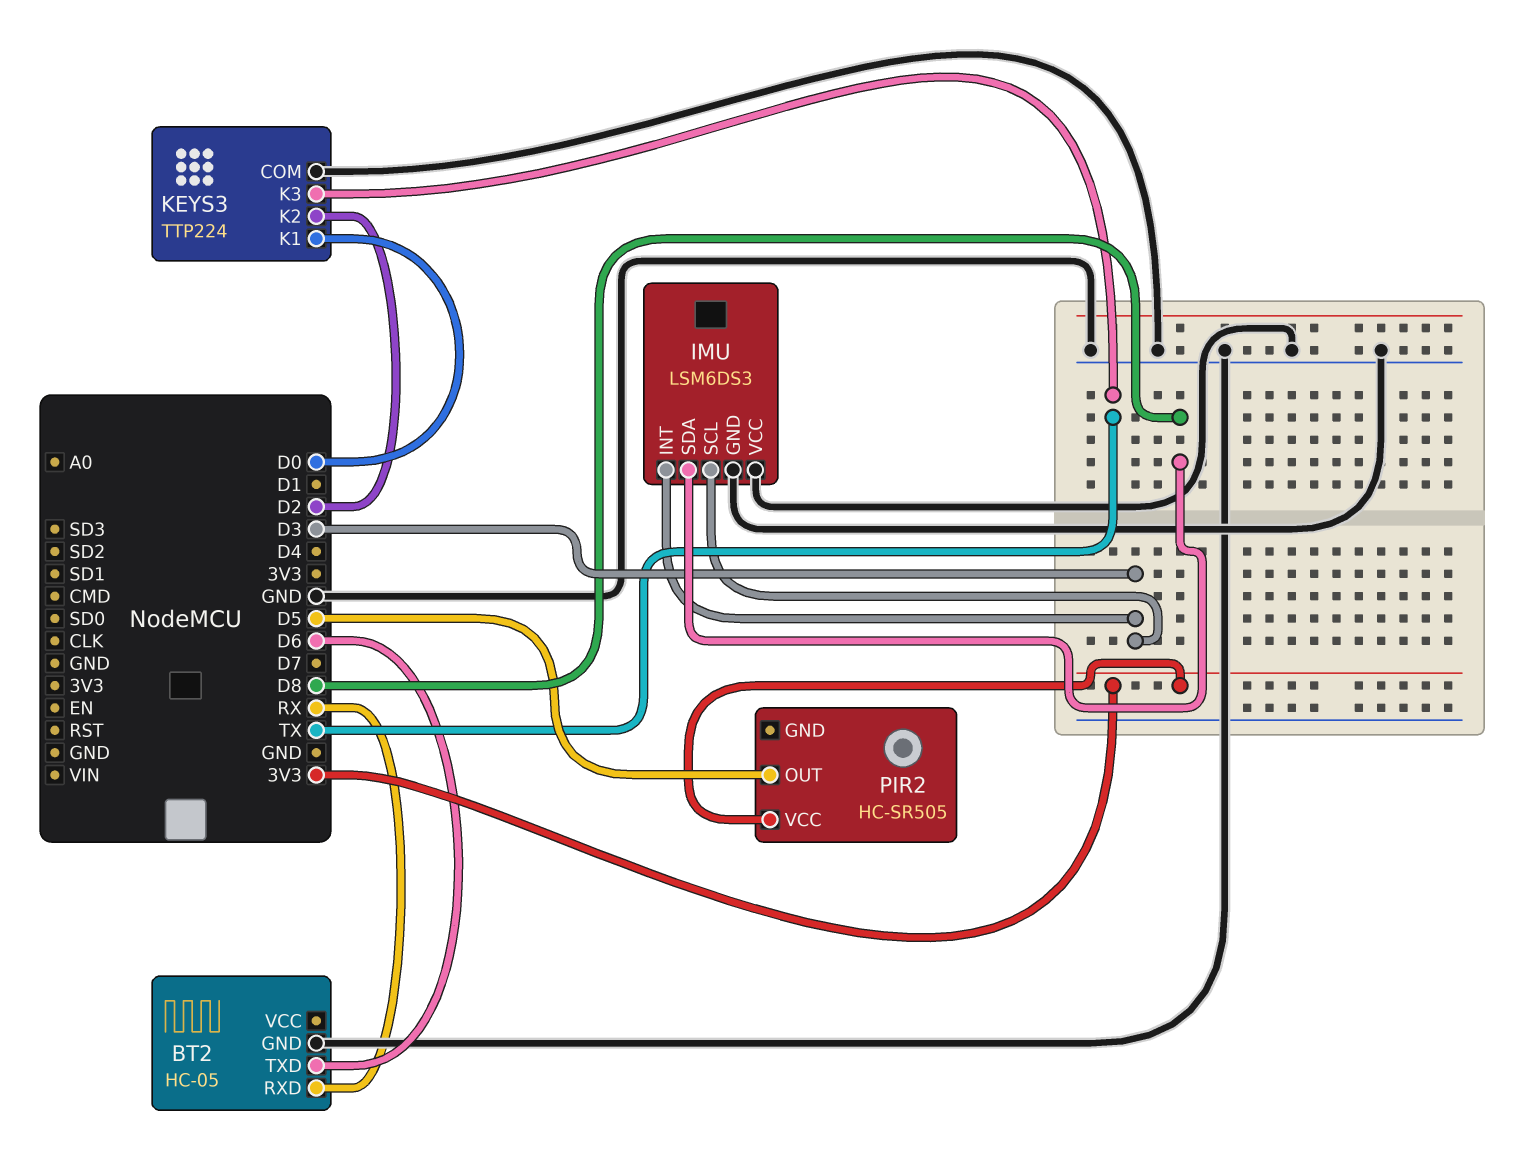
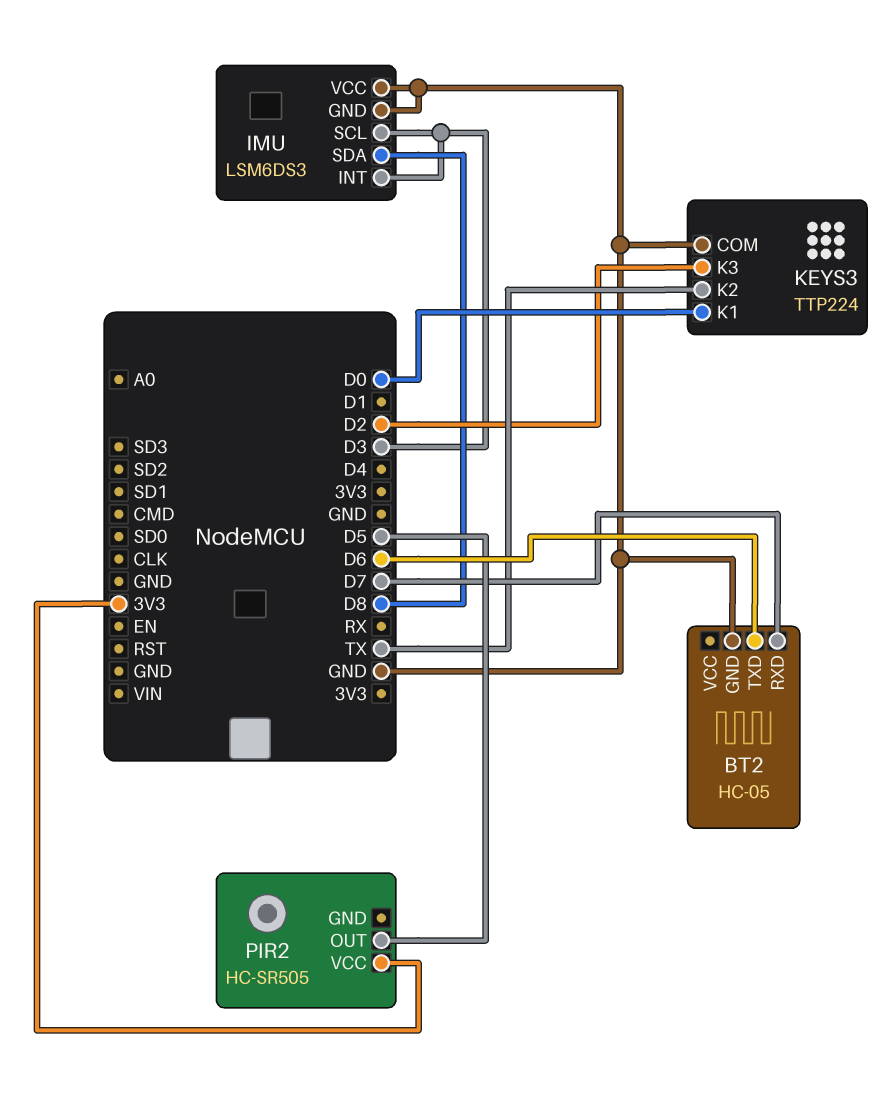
BT2 pin RXD: RX -> D7
KEYS3 pin K2: D2 -> TX
KEYS3 pin K3: TX -> D2

